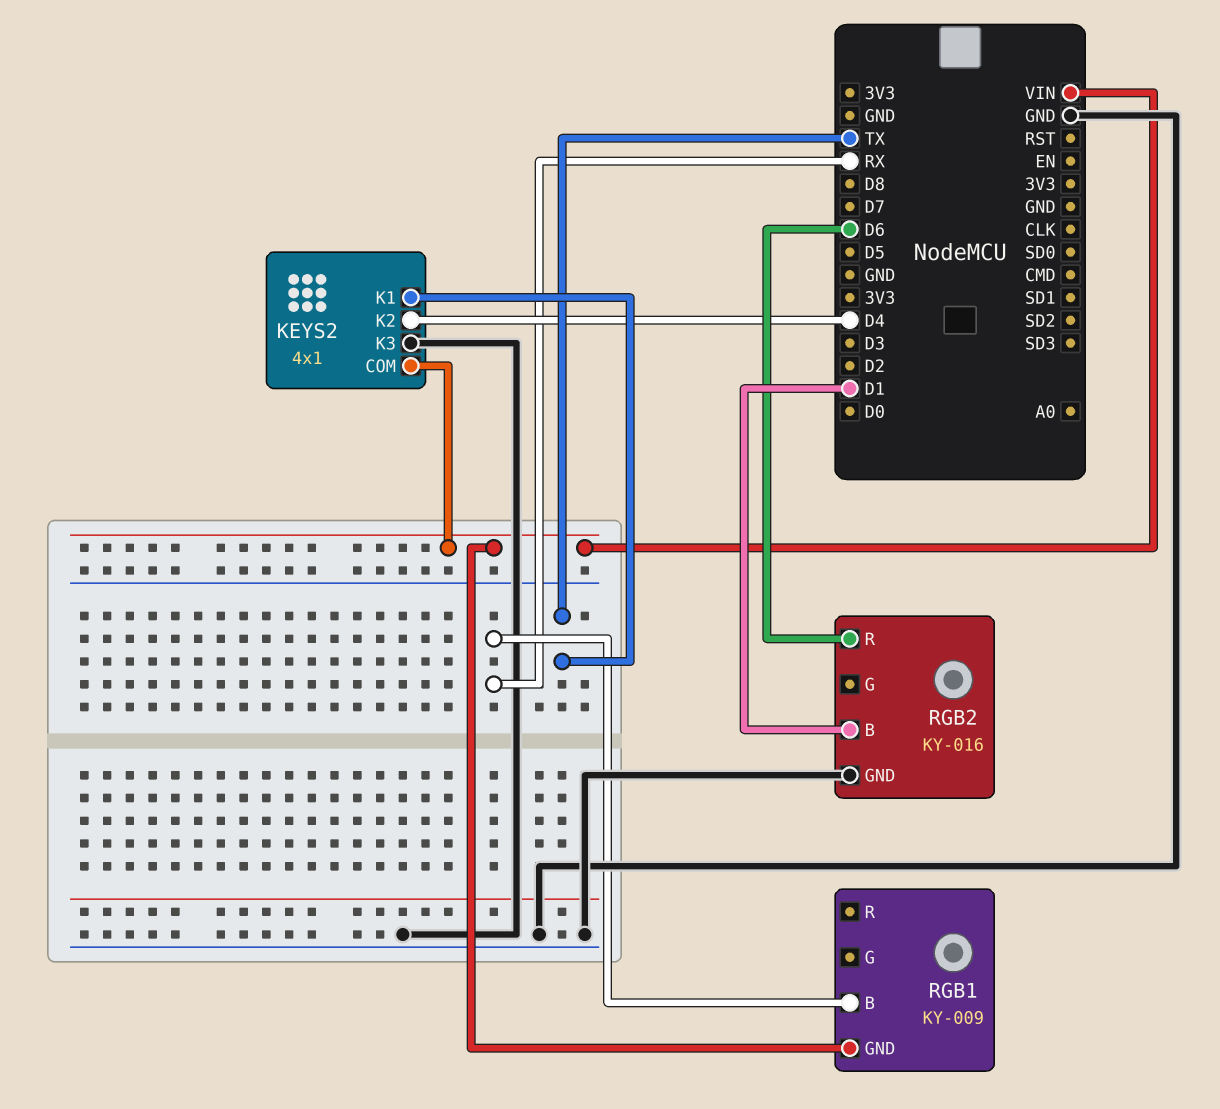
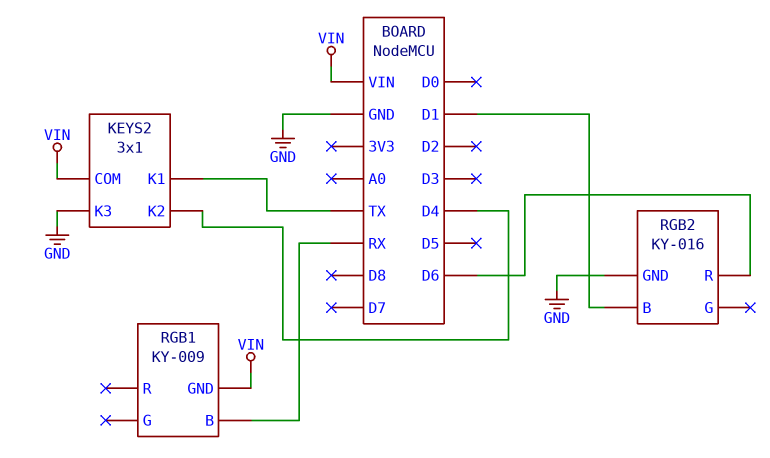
KEYS2: 4x1 -> 3x1

